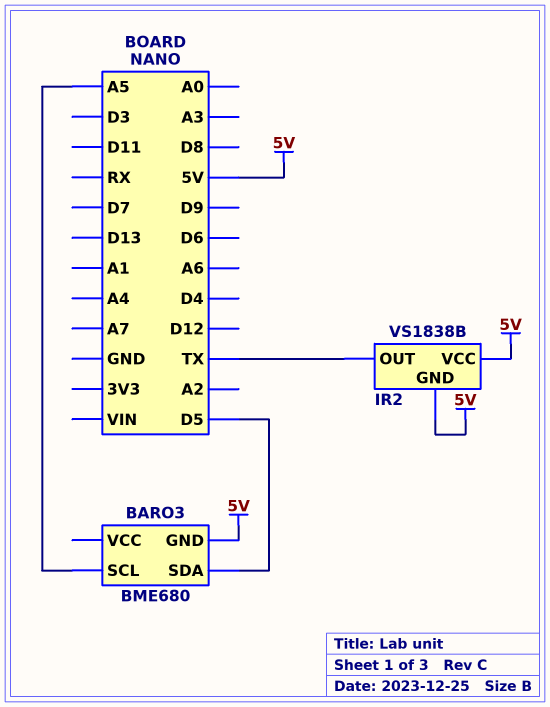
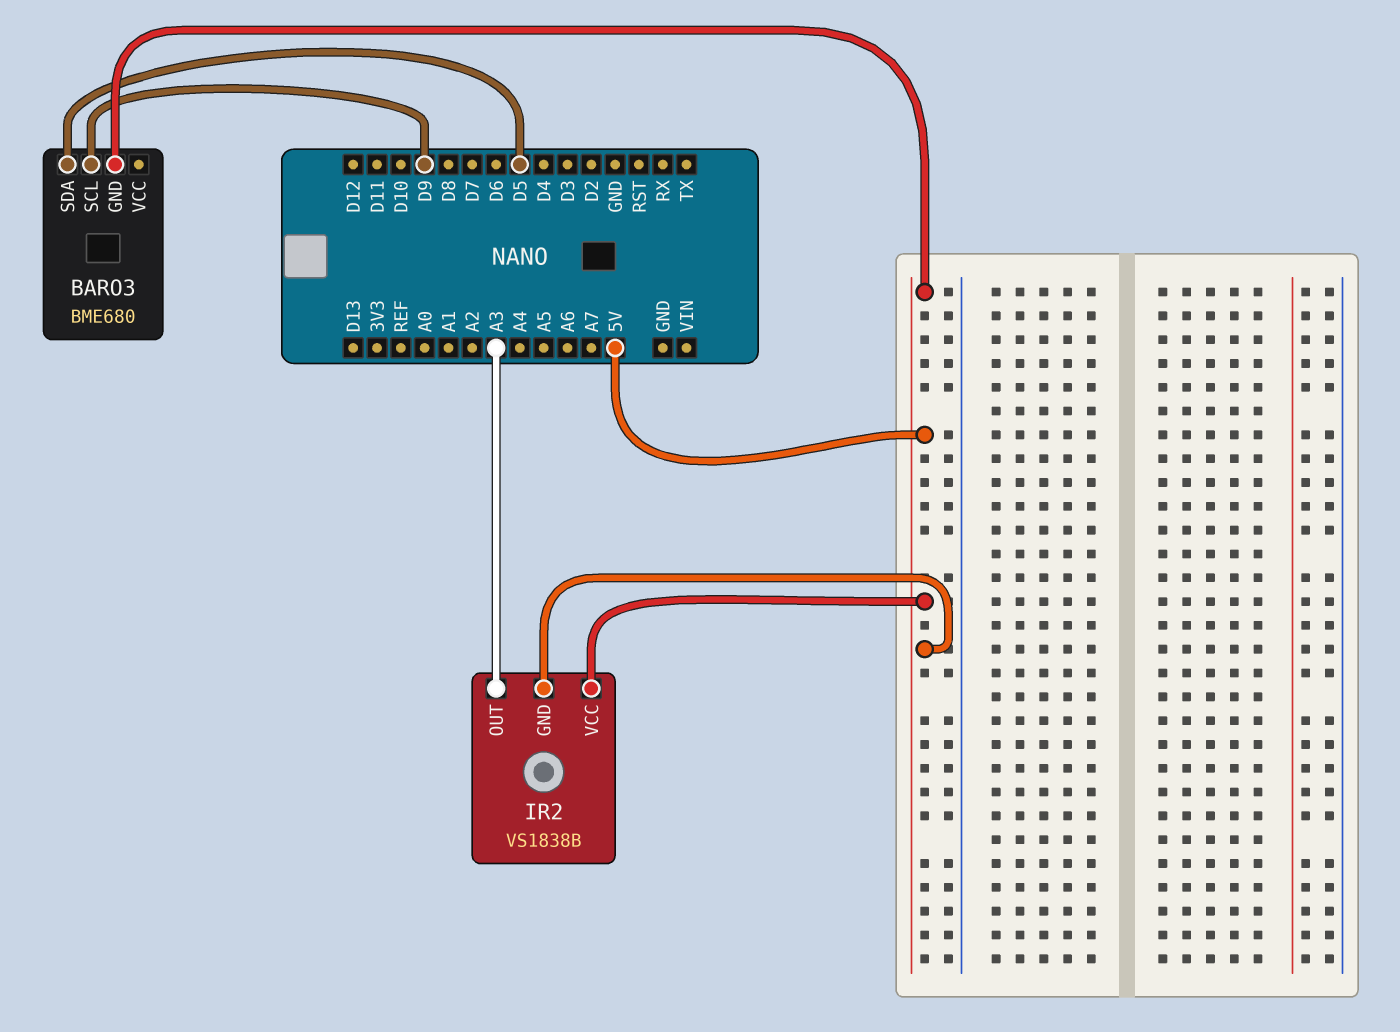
BARO3 pin SCL: A5 -> D9
IR2 pin OUT: TX -> A3

